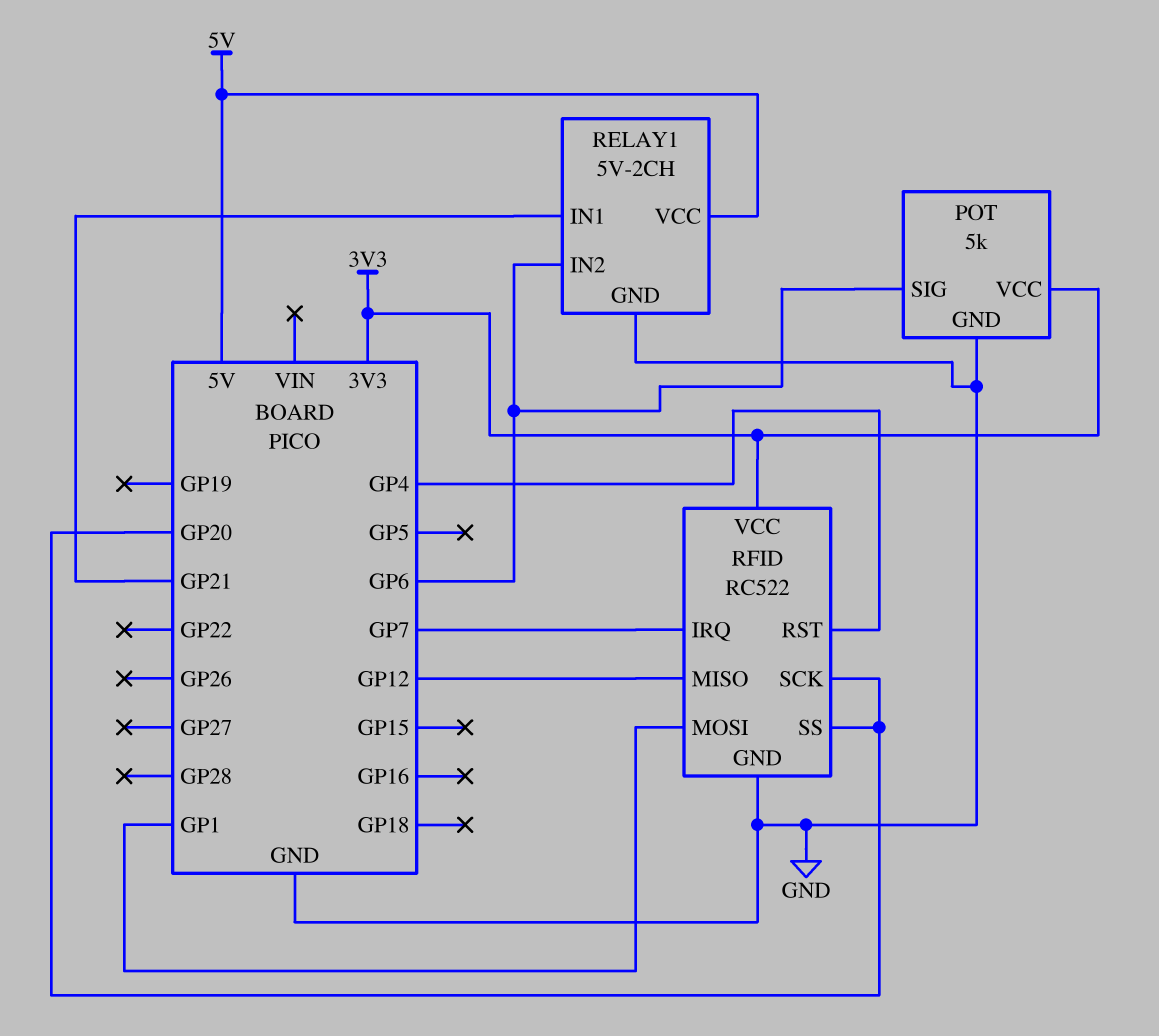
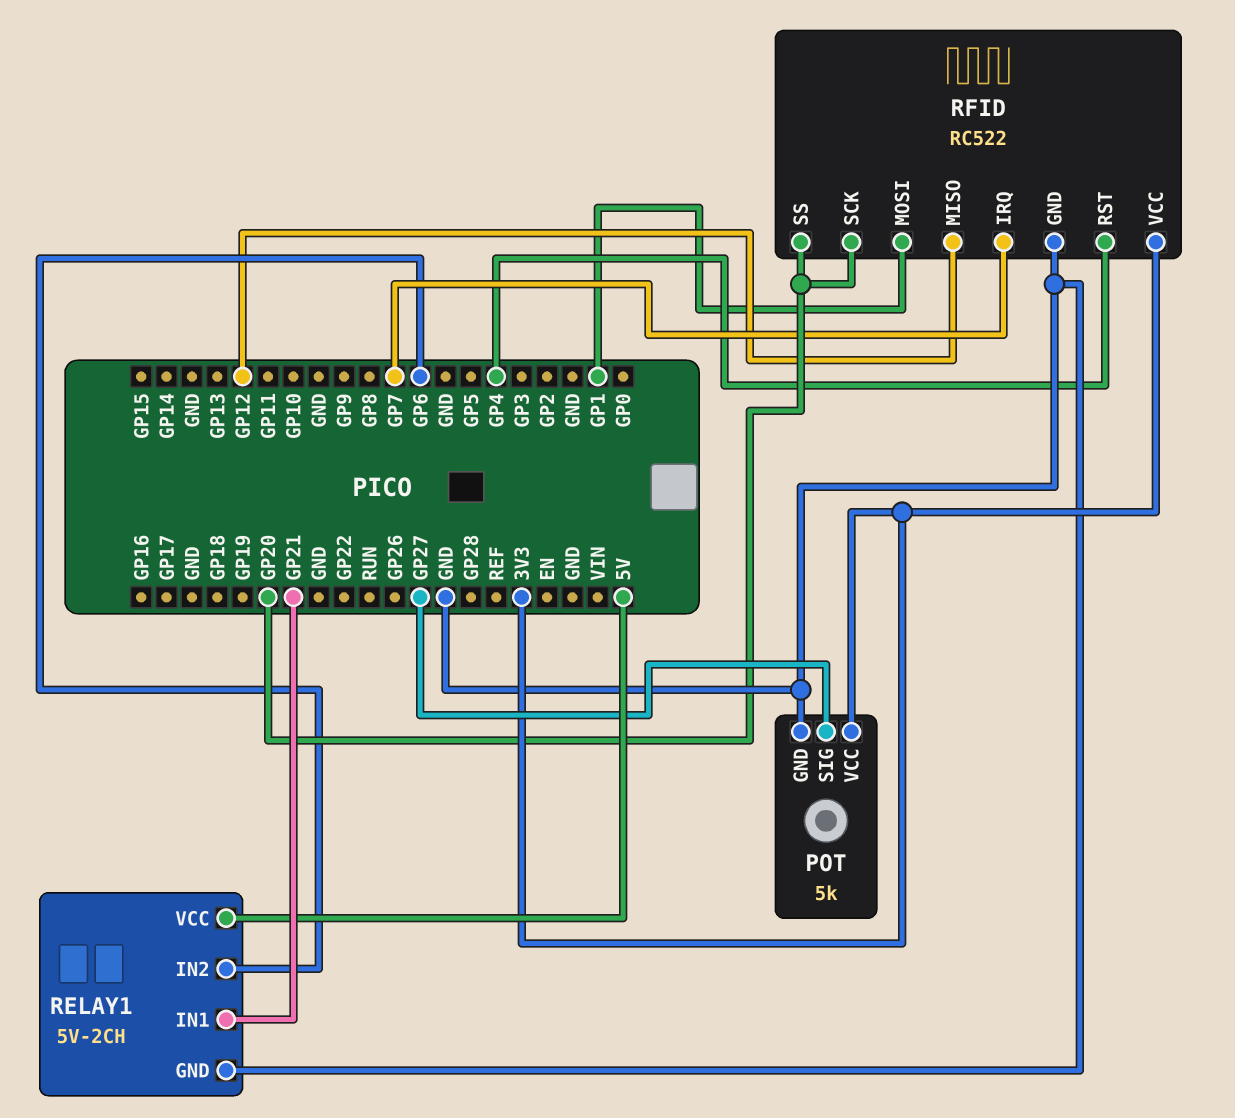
POT pin SIG: GP6 -> GP27

